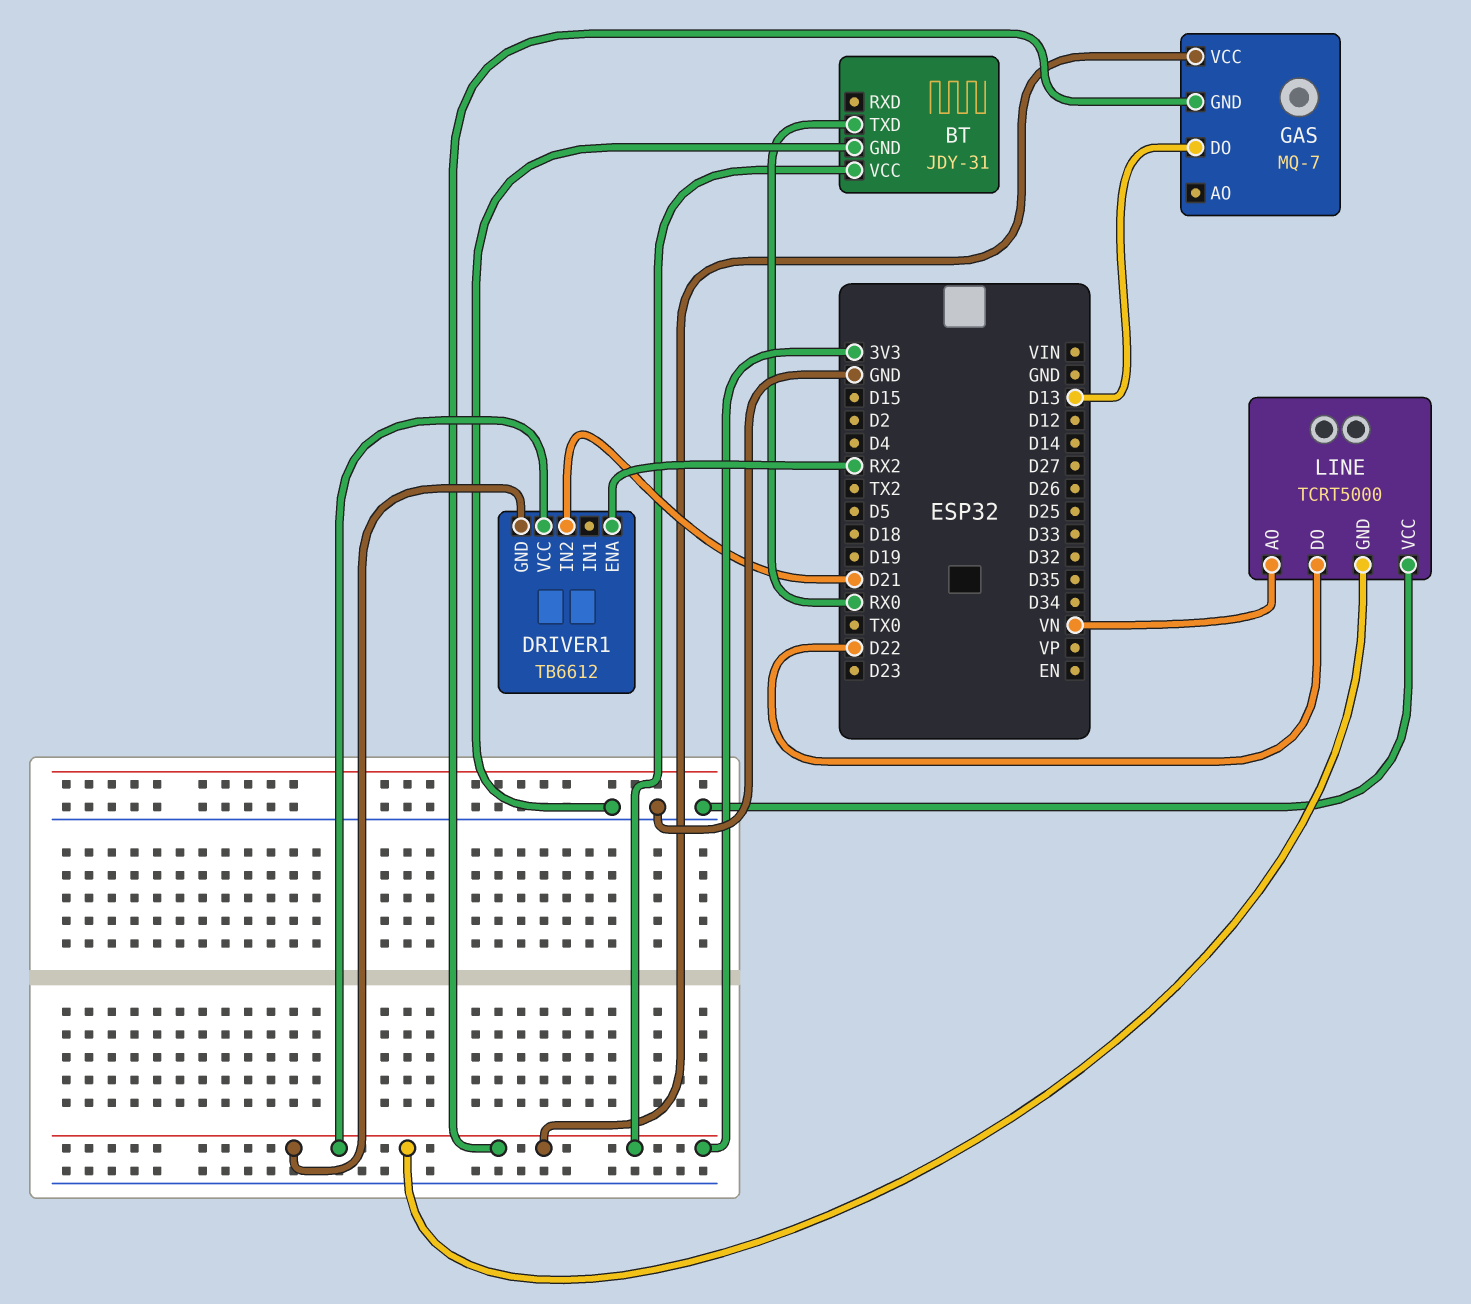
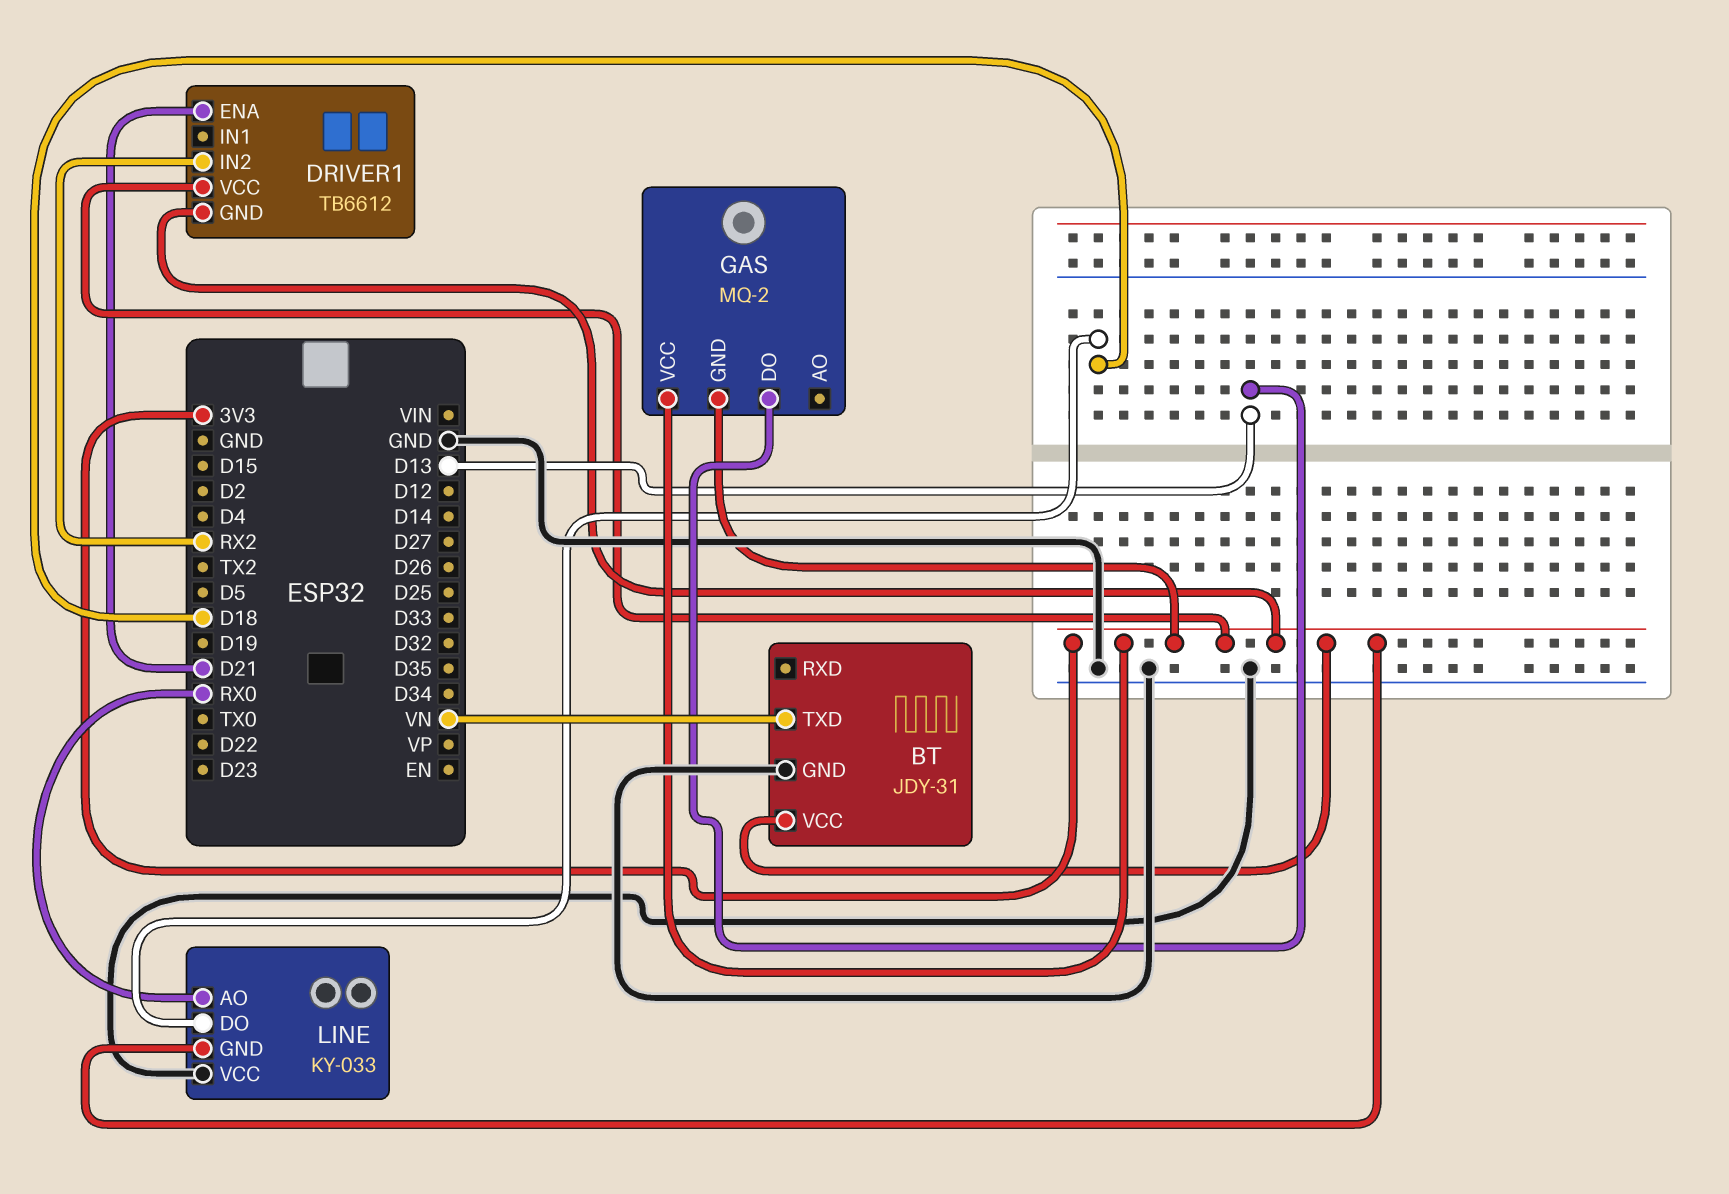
BT pin TXD: RX0 -> VN
DRIVER1 pin ENA: RX2 -> D21
DRIVER1 pin IN2: D21 -> RX2
GAS: MQ-7 -> MQ-2
LINE: TCRT5000 -> KY-033
LINE pin AO: VN -> RX0
LINE pin DO: D22 -> D18

